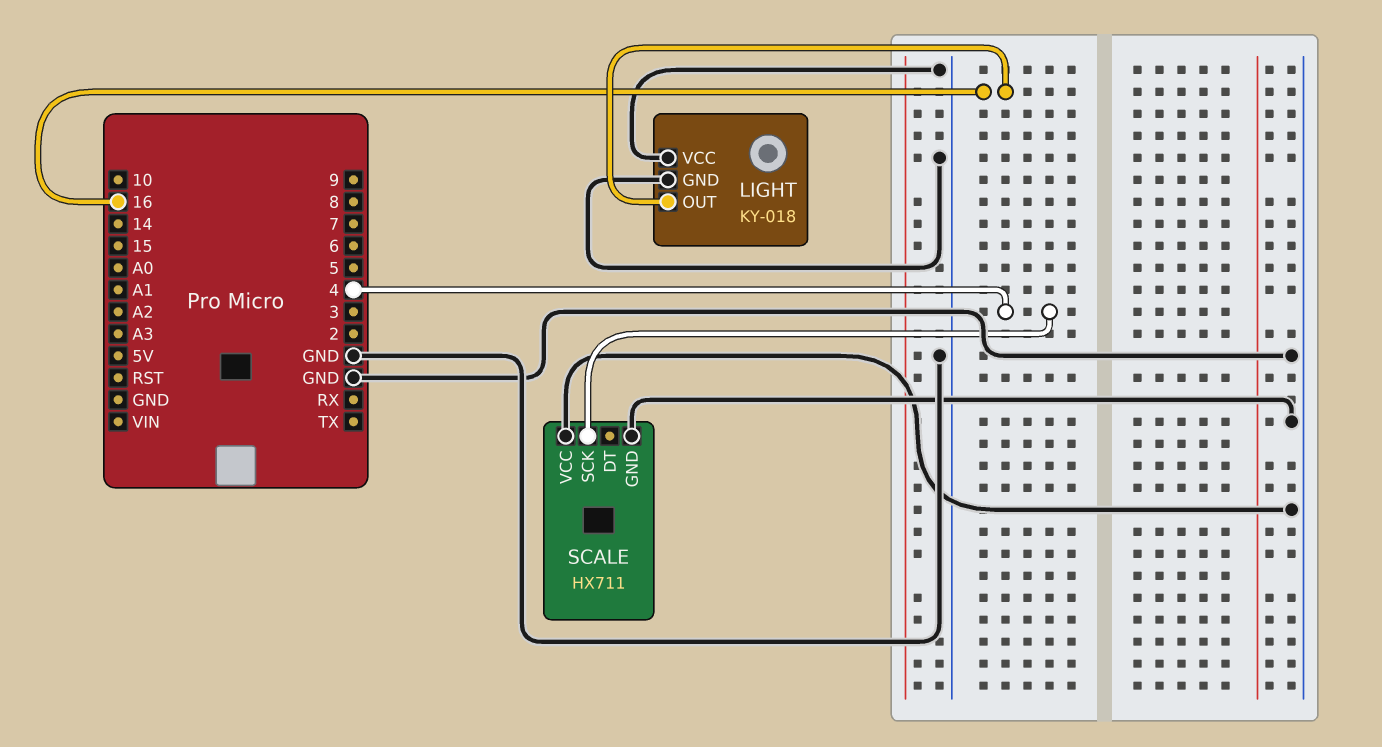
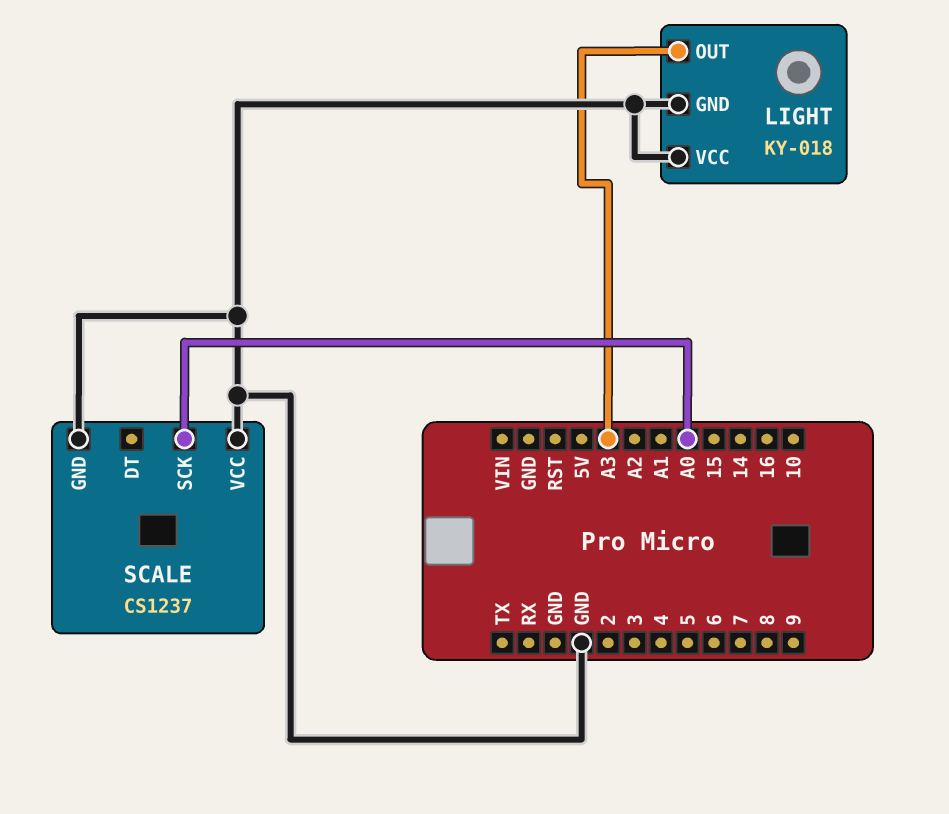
LIGHT pin OUT: 16 -> A3
SCALE: HX711 -> CS1237
SCALE pin SCK: 4 -> A0

